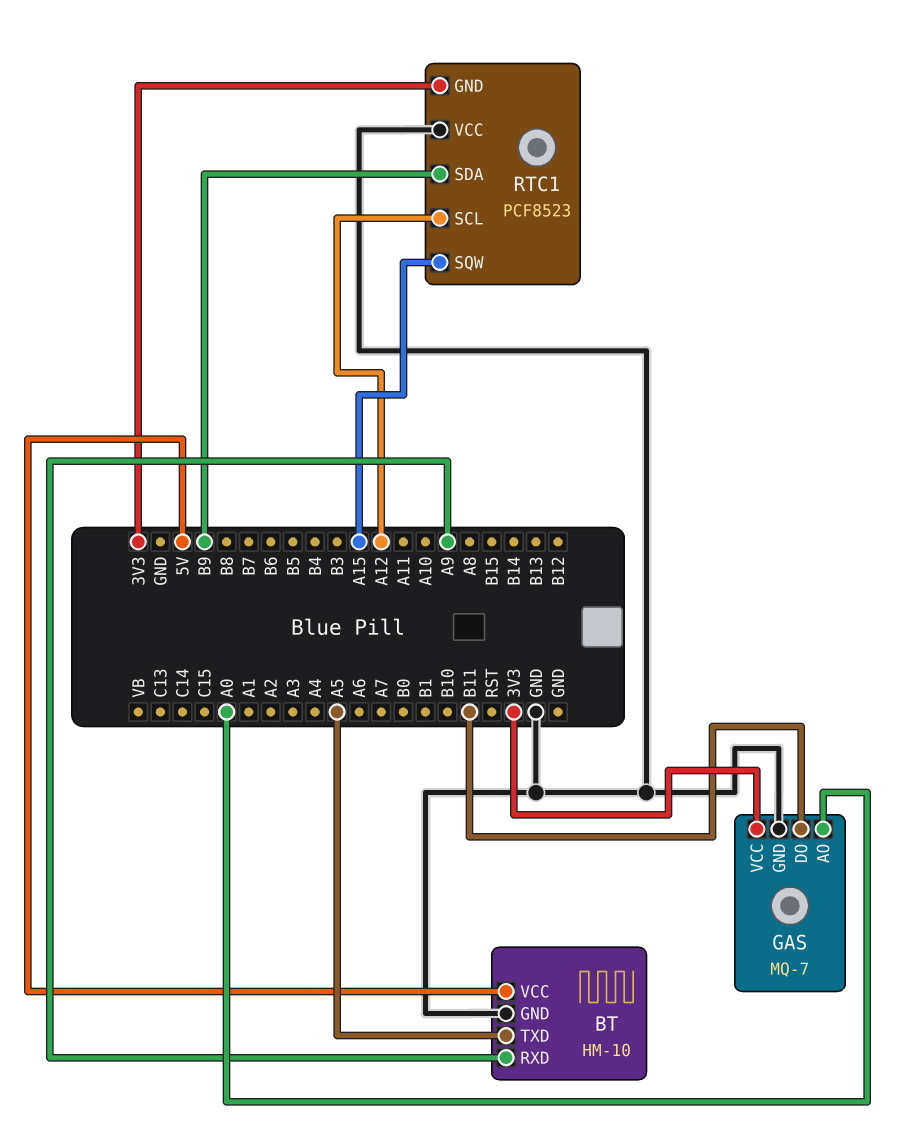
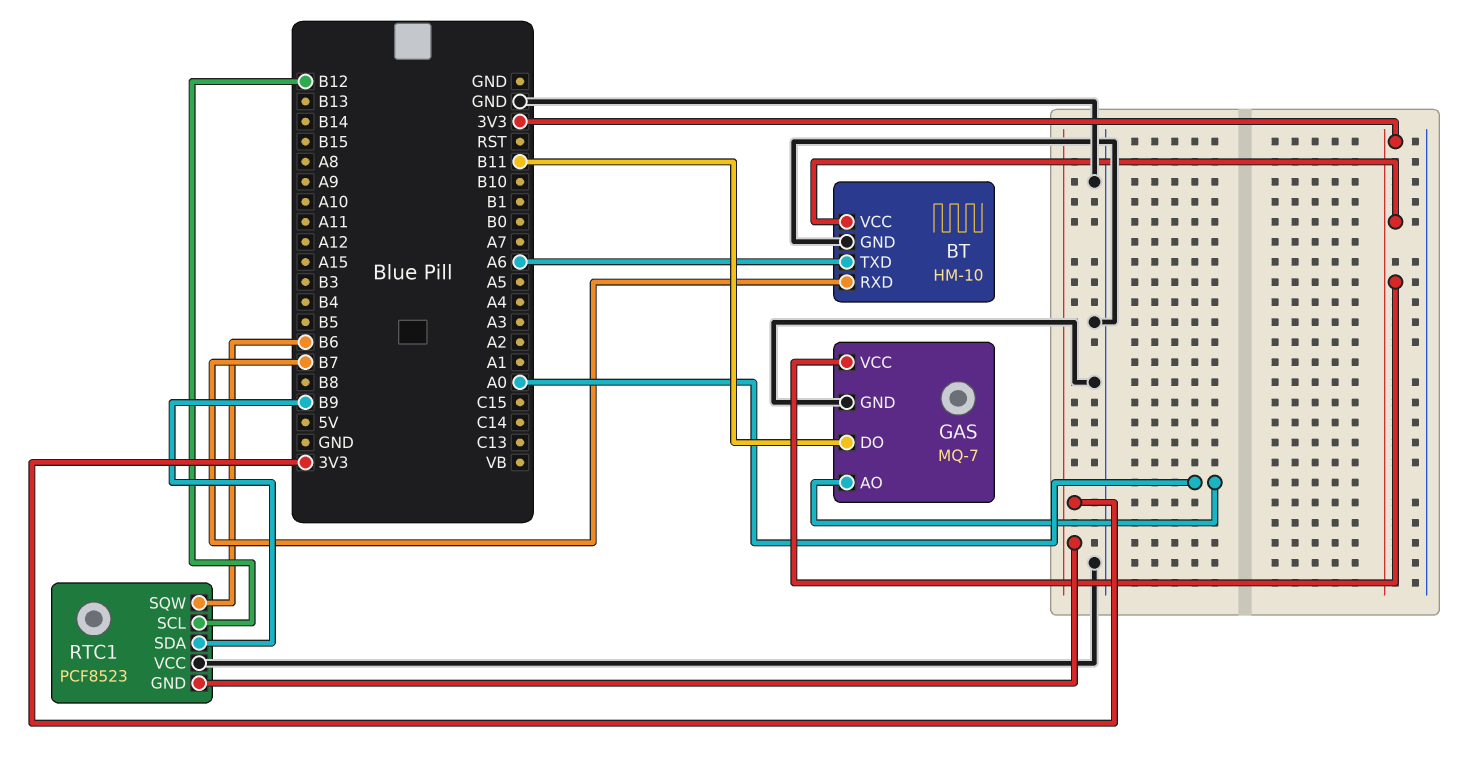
BT pin RXD: A9 -> B7
BT pin TXD: A5 -> A6
BT pin VCC: 5V -> 3V3
RTC1 pin SCL: A12 -> B12
RTC1 pin SQW: A15 -> B6

